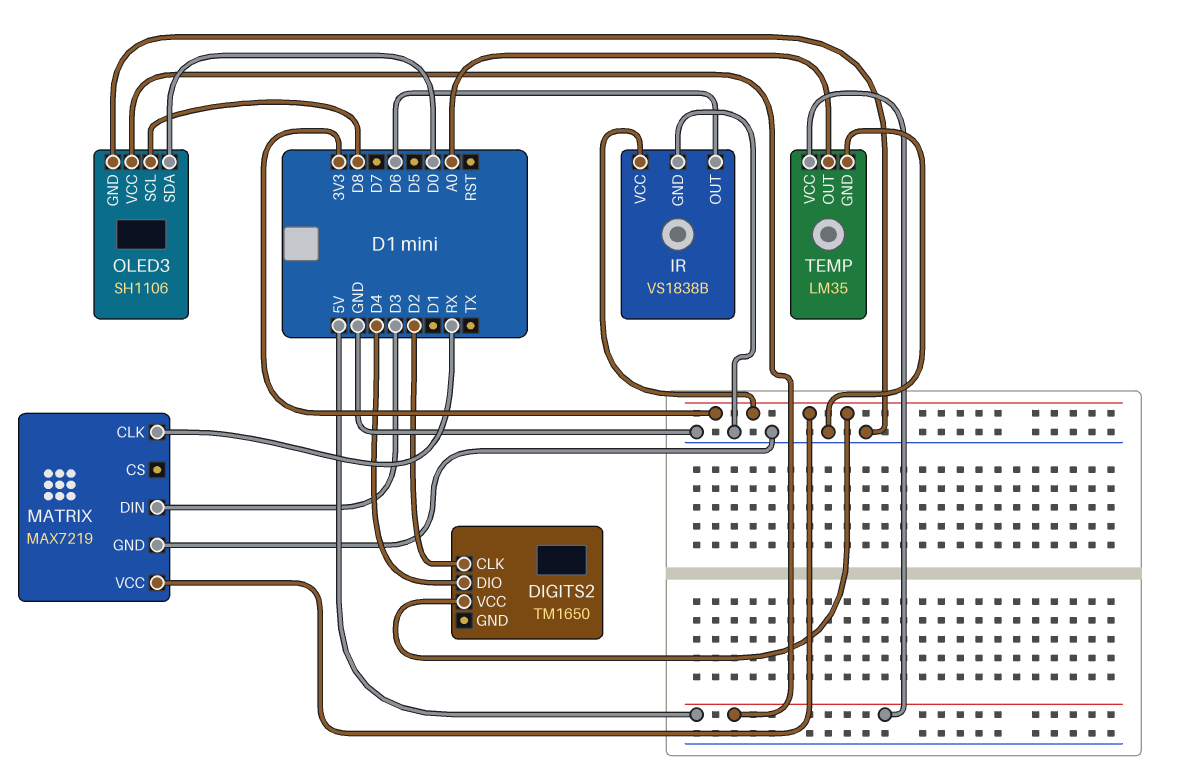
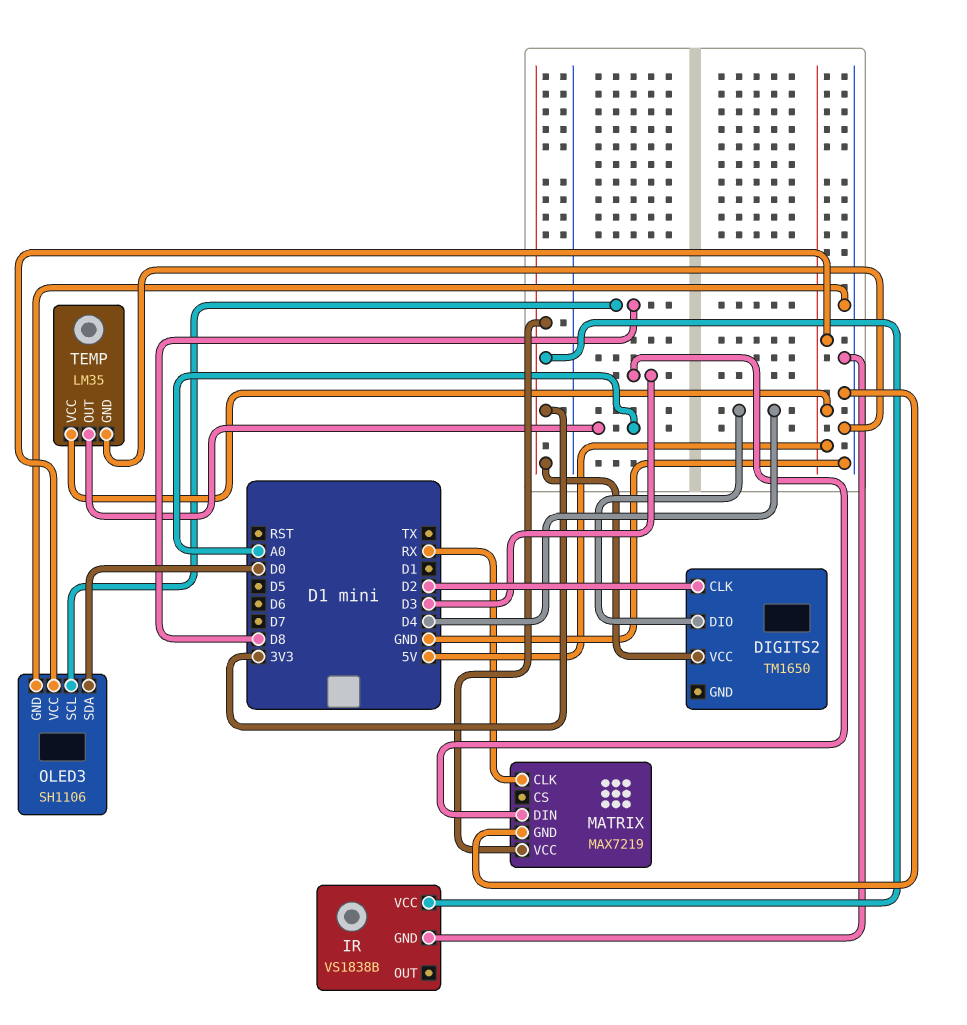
IR pin OUT: D6 -> none

